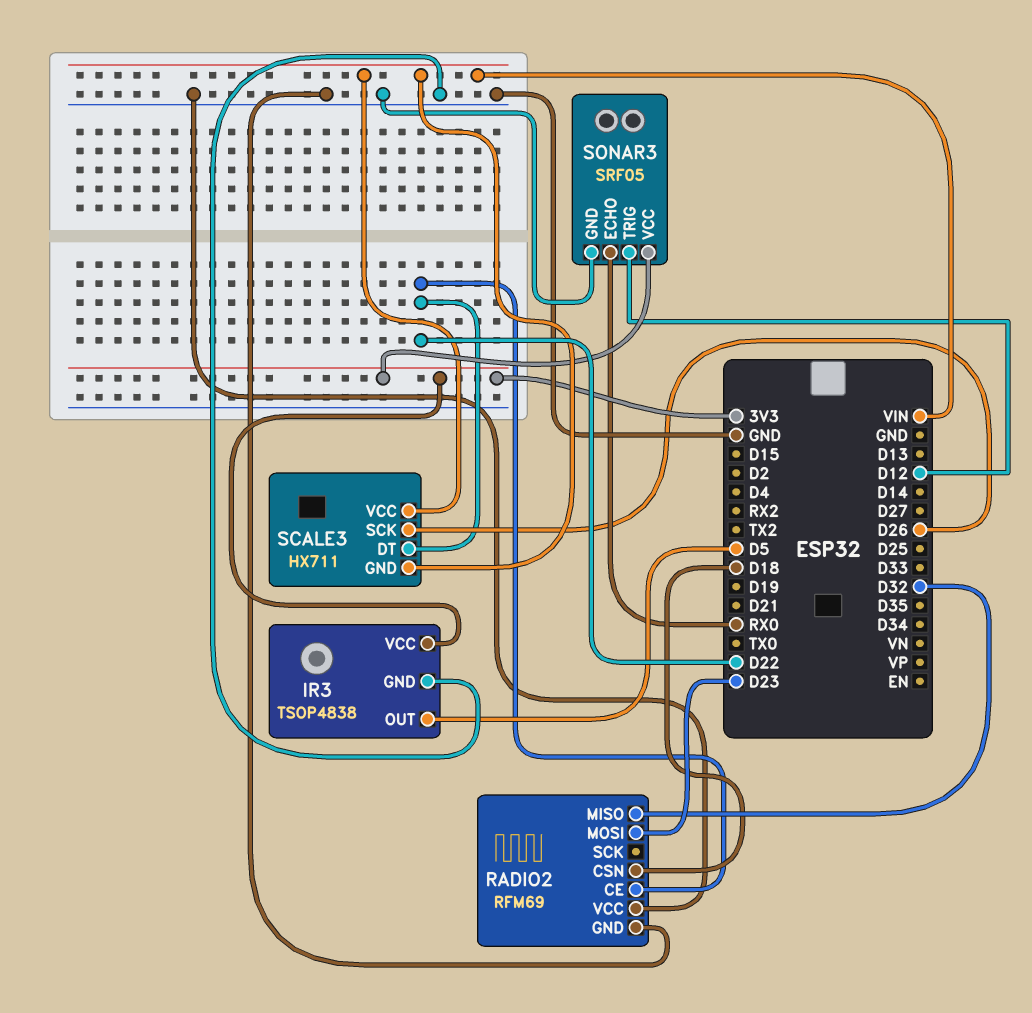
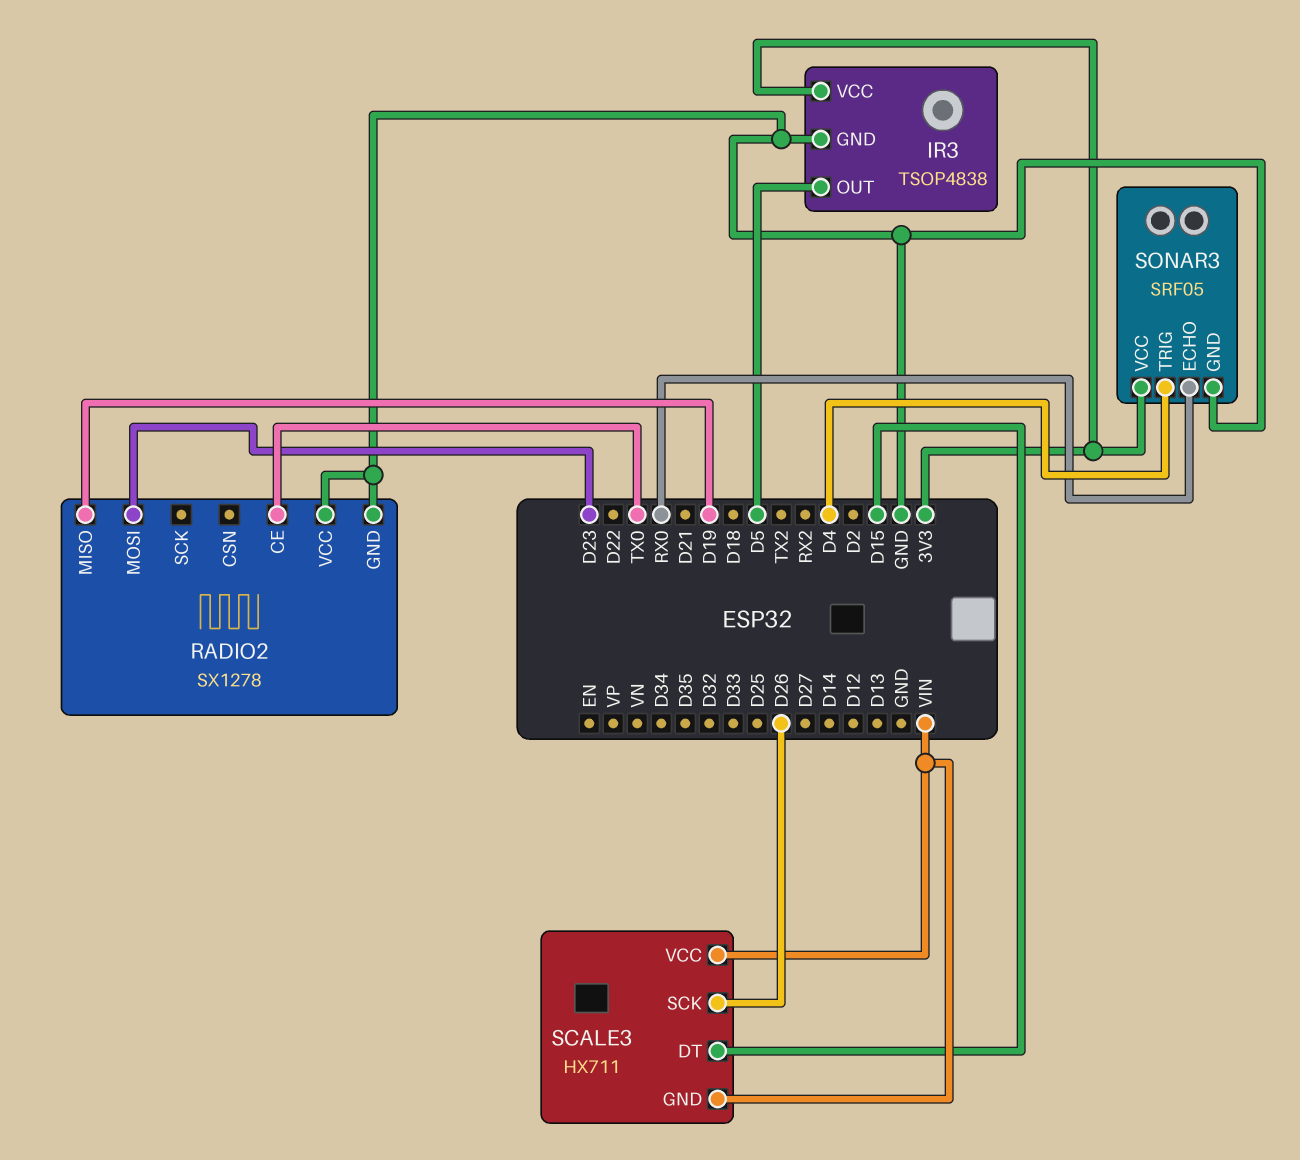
RADIO2: RFM69 -> SX1278
RADIO2 pin CE: D22 -> TX0
RADIO2 pin CSN: D18 -> none
RADIO2 pin MISO: D32 -> D19
SCALE3 pin DT: D22 -> D15
SONAR3 pin TRIG: D12 -> D4

